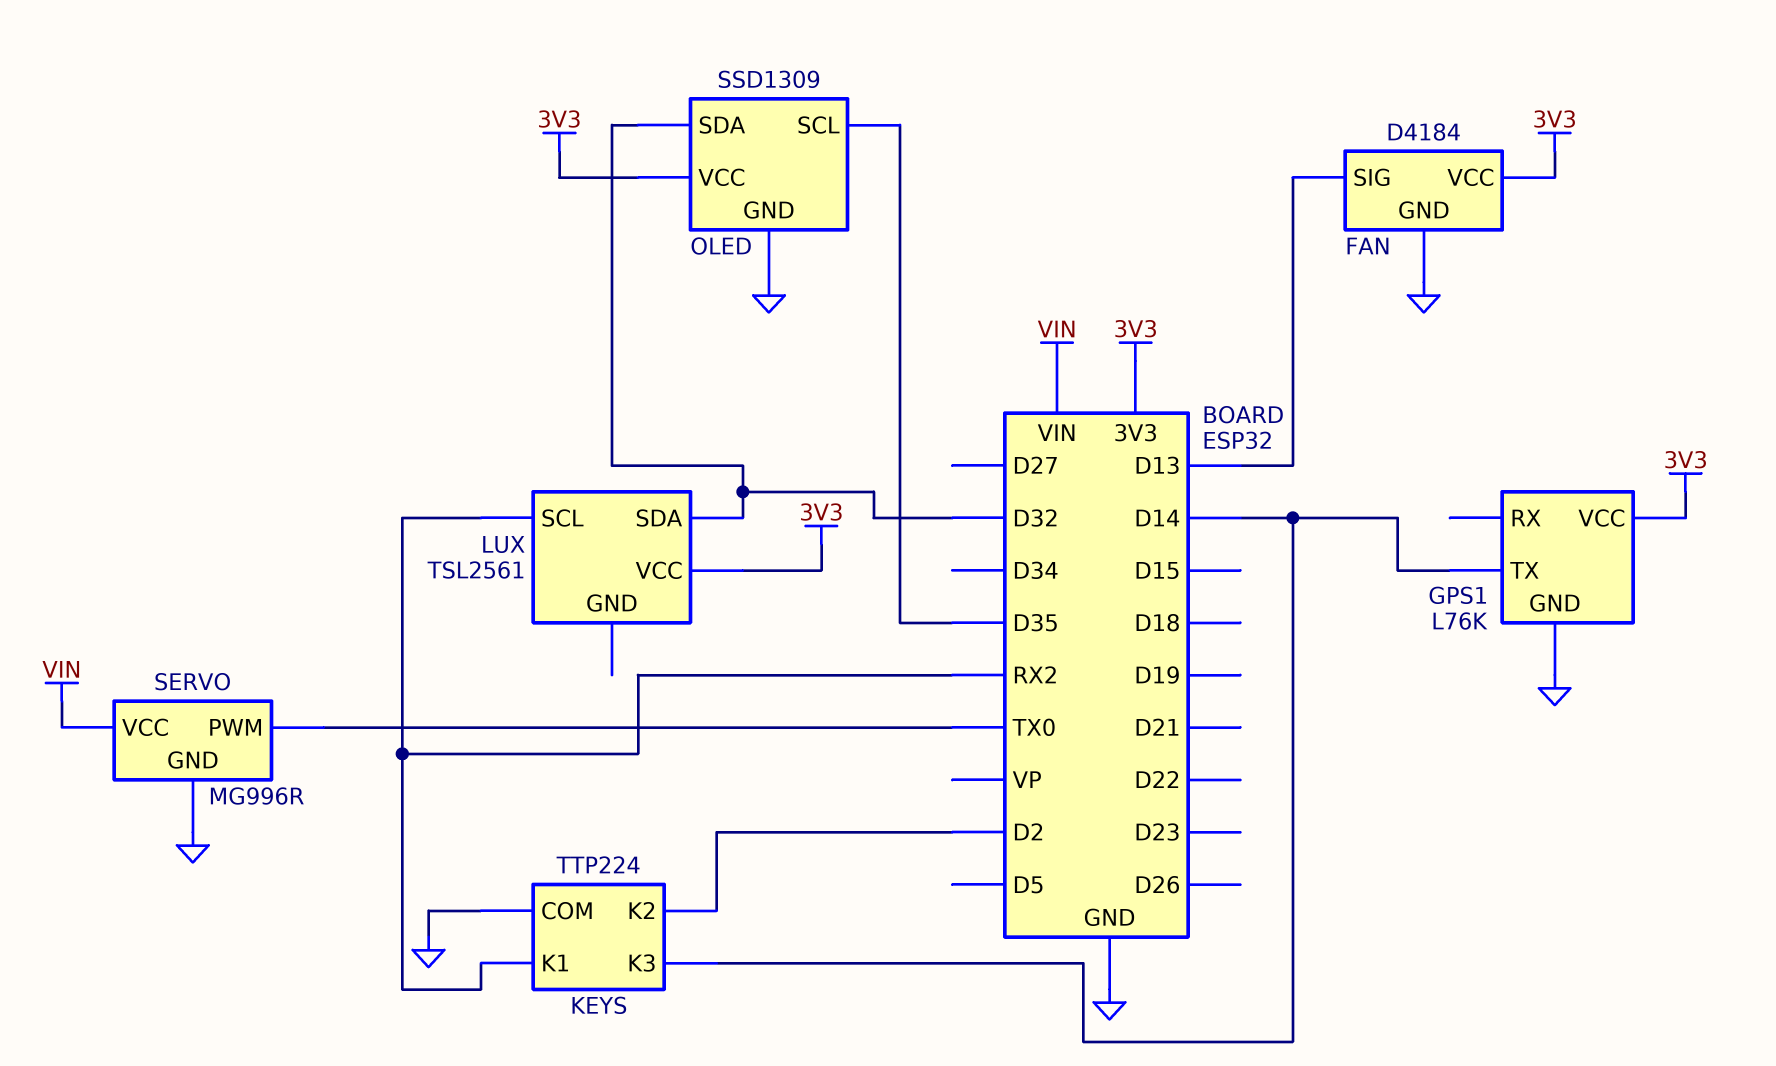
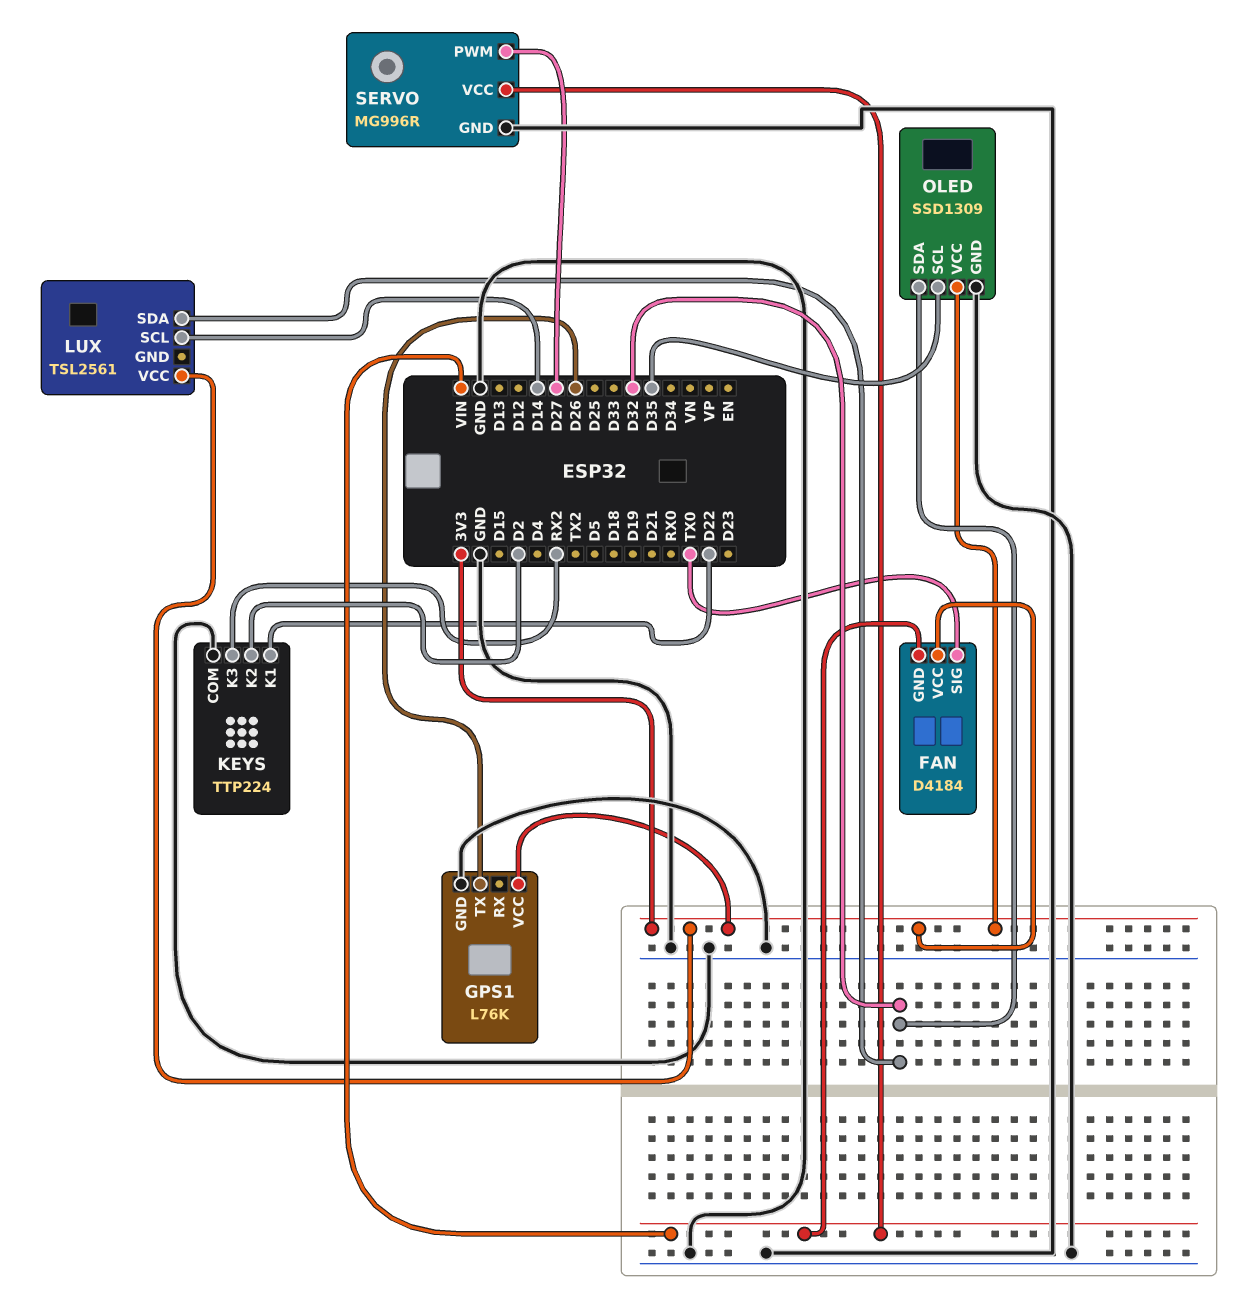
FAN pin GND: GND -> VIN
FAN pin SIG: D13 -> TX0
GPS1 pin TX: D14 -> D26
KEYS pin K1: RX2 -> D22
KEYS pin K3: D14 -> RX2
LUX pin SCL: RX2 -> D14
SERVO pin PWM: TX0 -> D27

